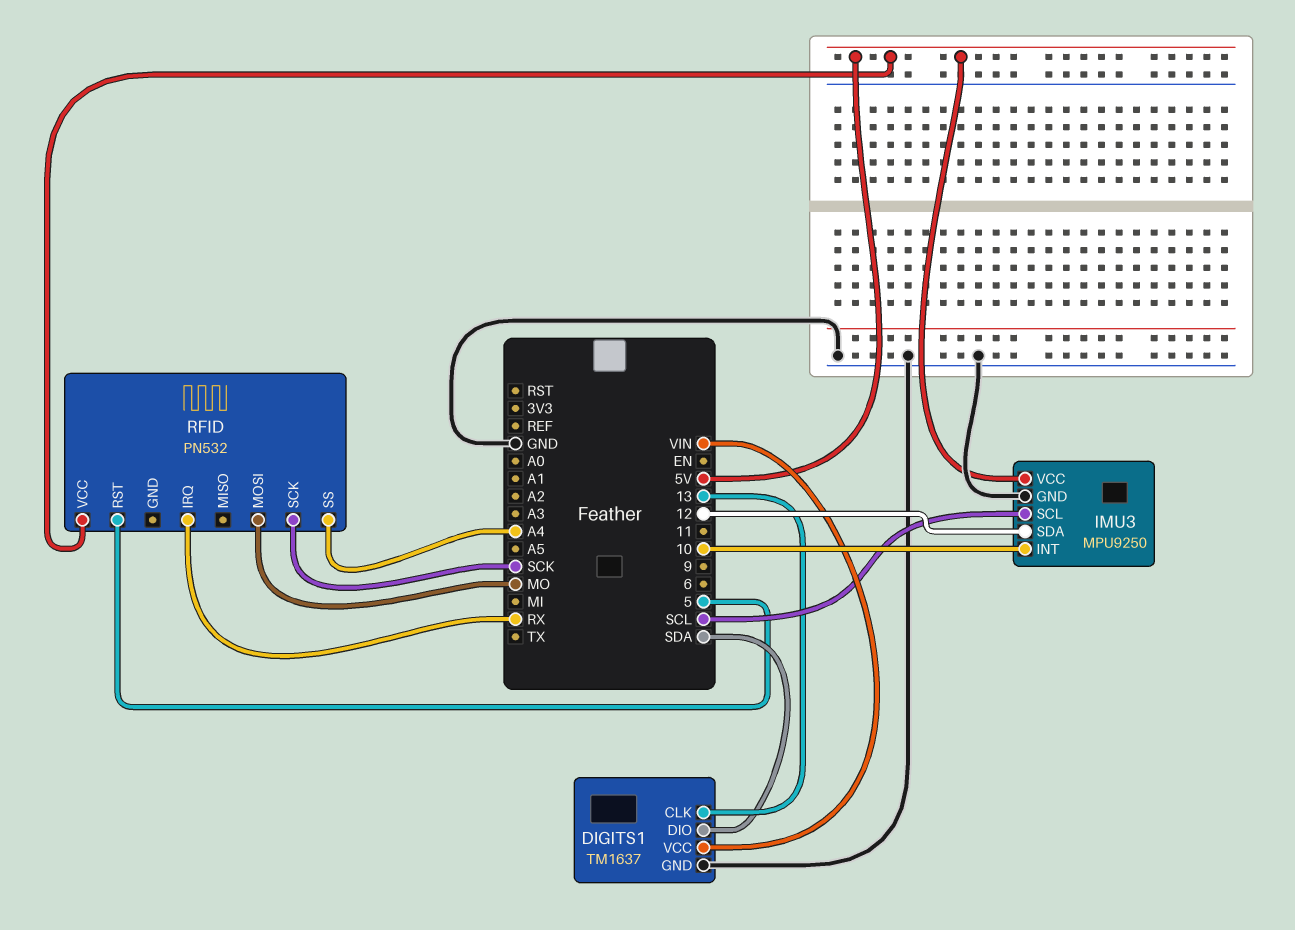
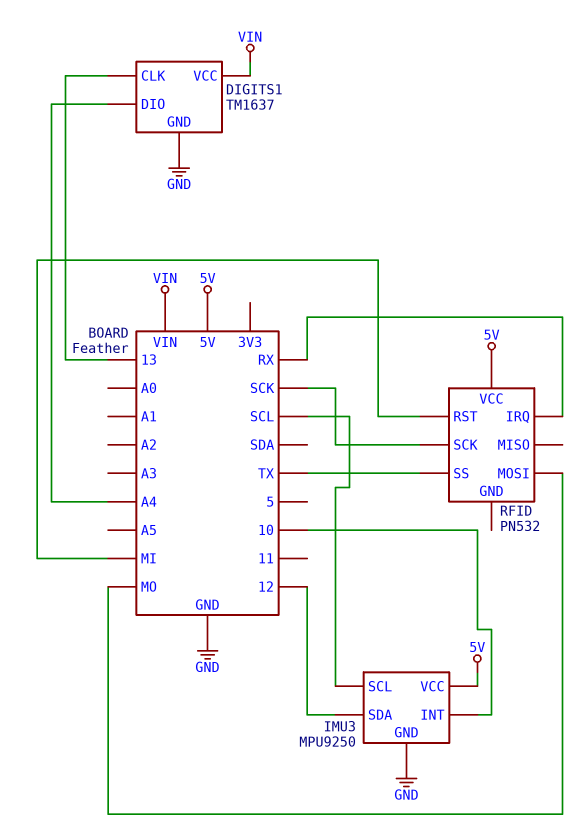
DIGITS1 pin DIO: SDA -> A4
RFID pin RST: 5 -> MI
RFID pin SS: A4 -> TX

